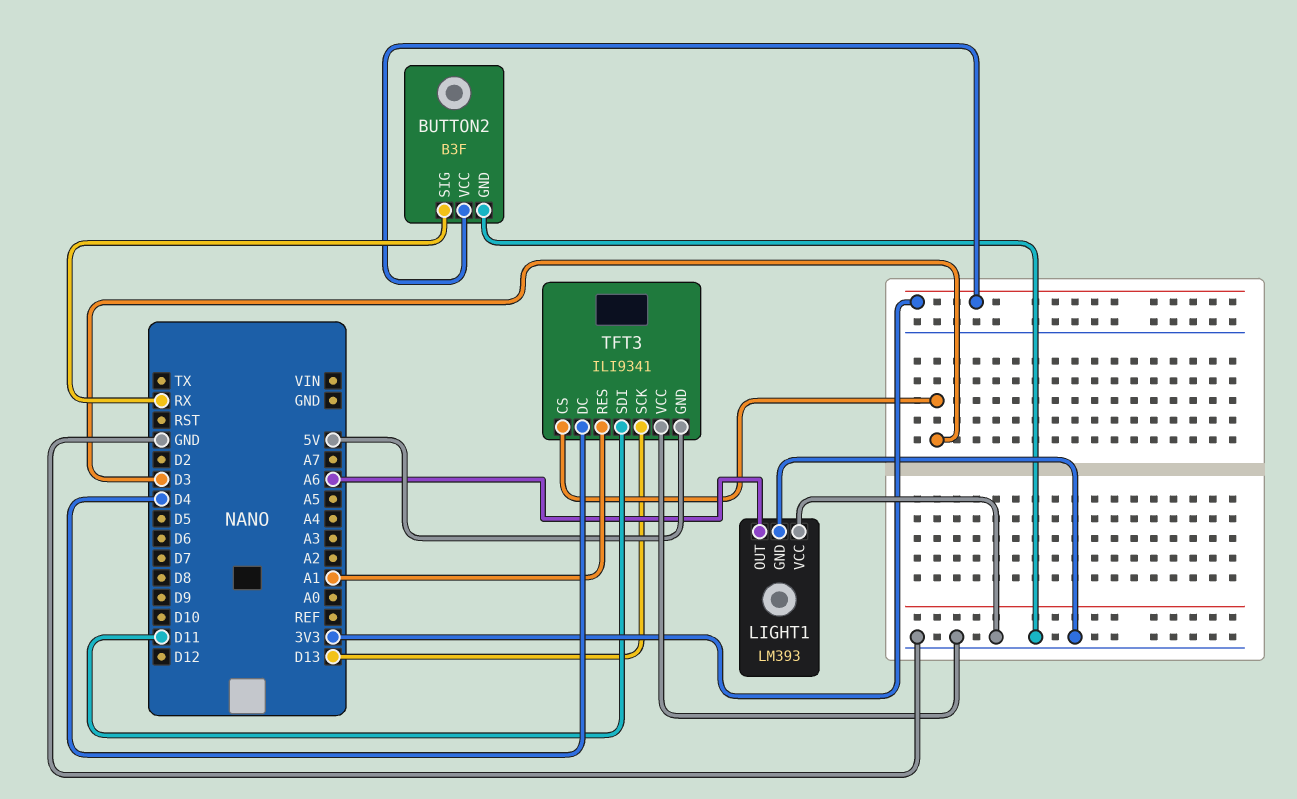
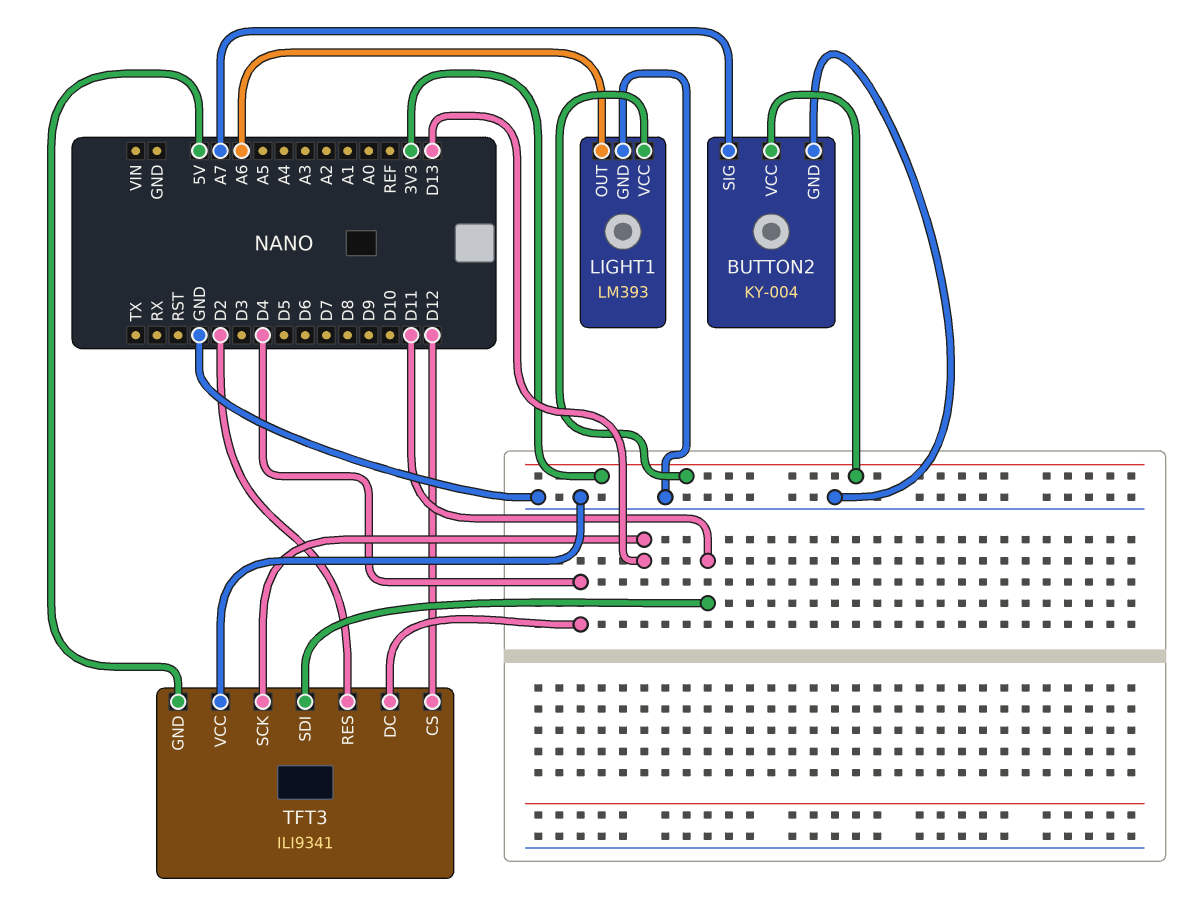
BUTTON2: B3F -> KY-004
BUTTON2 pin SIG: RX -> A7
LIGHT1 pin VCC: GND -> 3V3
TFT3 pin CS: D3 -> D12
TFT3 pin RES: A1 -> D2

